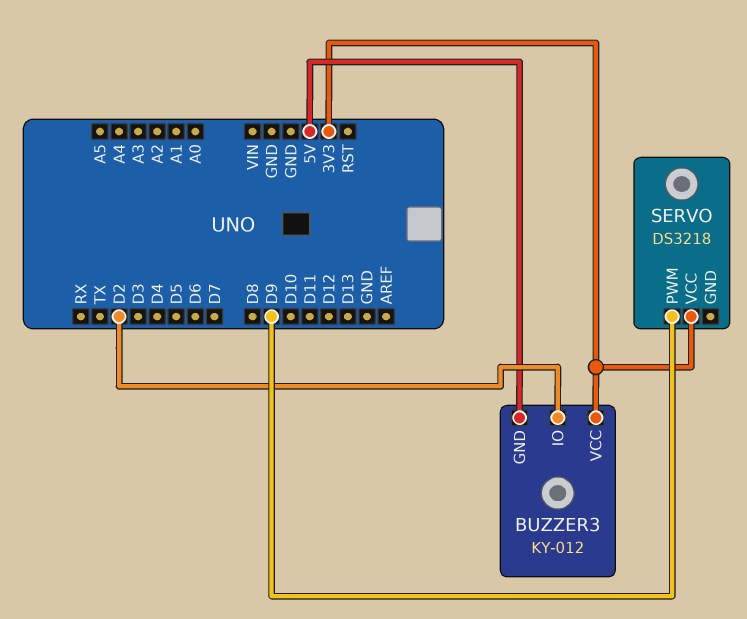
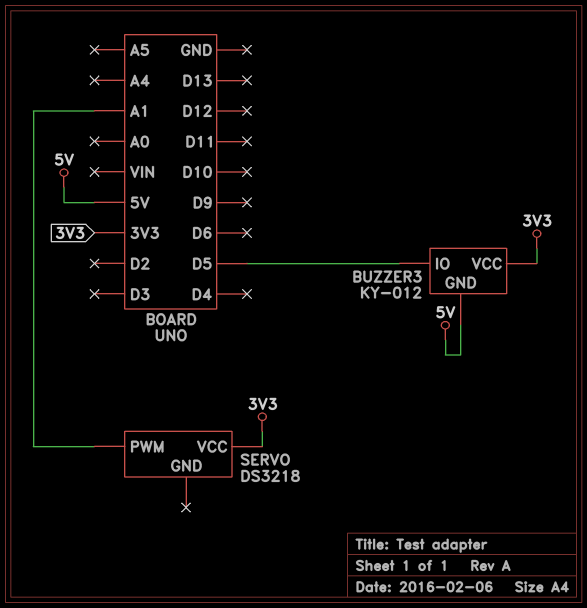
BUZZER3 pin IO: D2 -> D5
SERVO pin PWM: D9 -> A1

